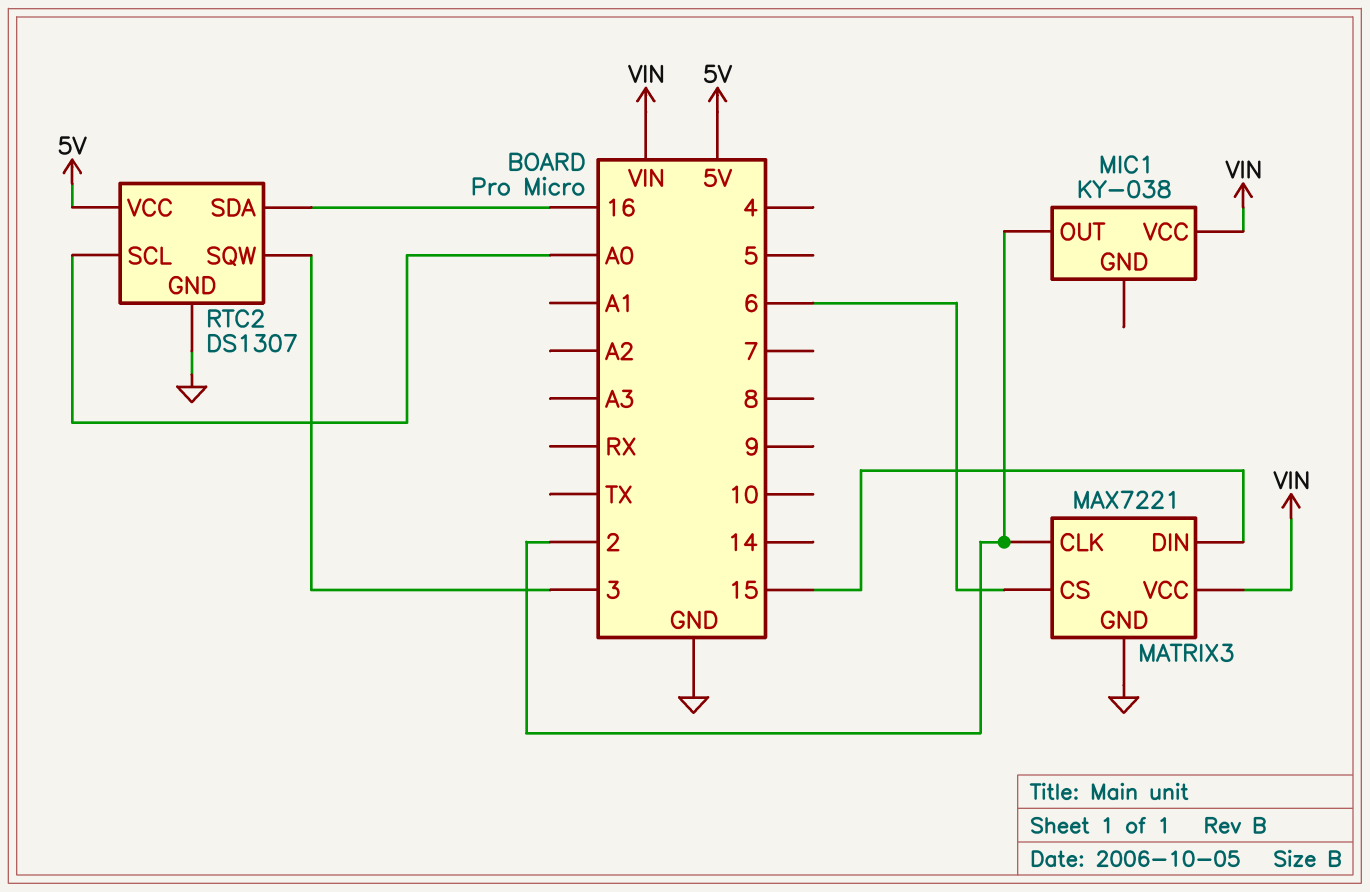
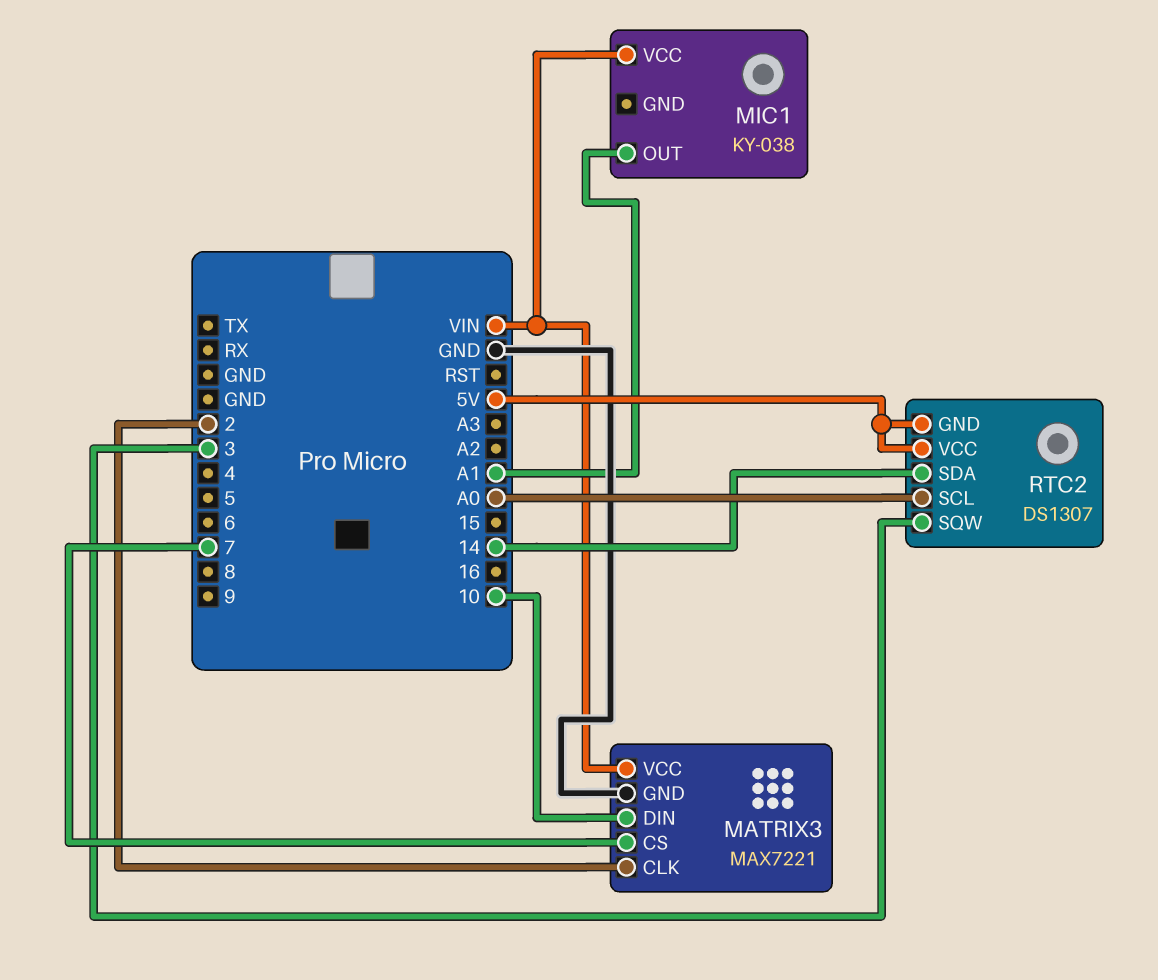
MATRIX3 pin CS: 6 -> 7
MATRIX3 pin DIN: 15 -> 10
MIC1 pin OUT: 2 -> A1
RTC2 pin GND: GND -> 5V
RTC2 pin SDA: 16 -> 14

